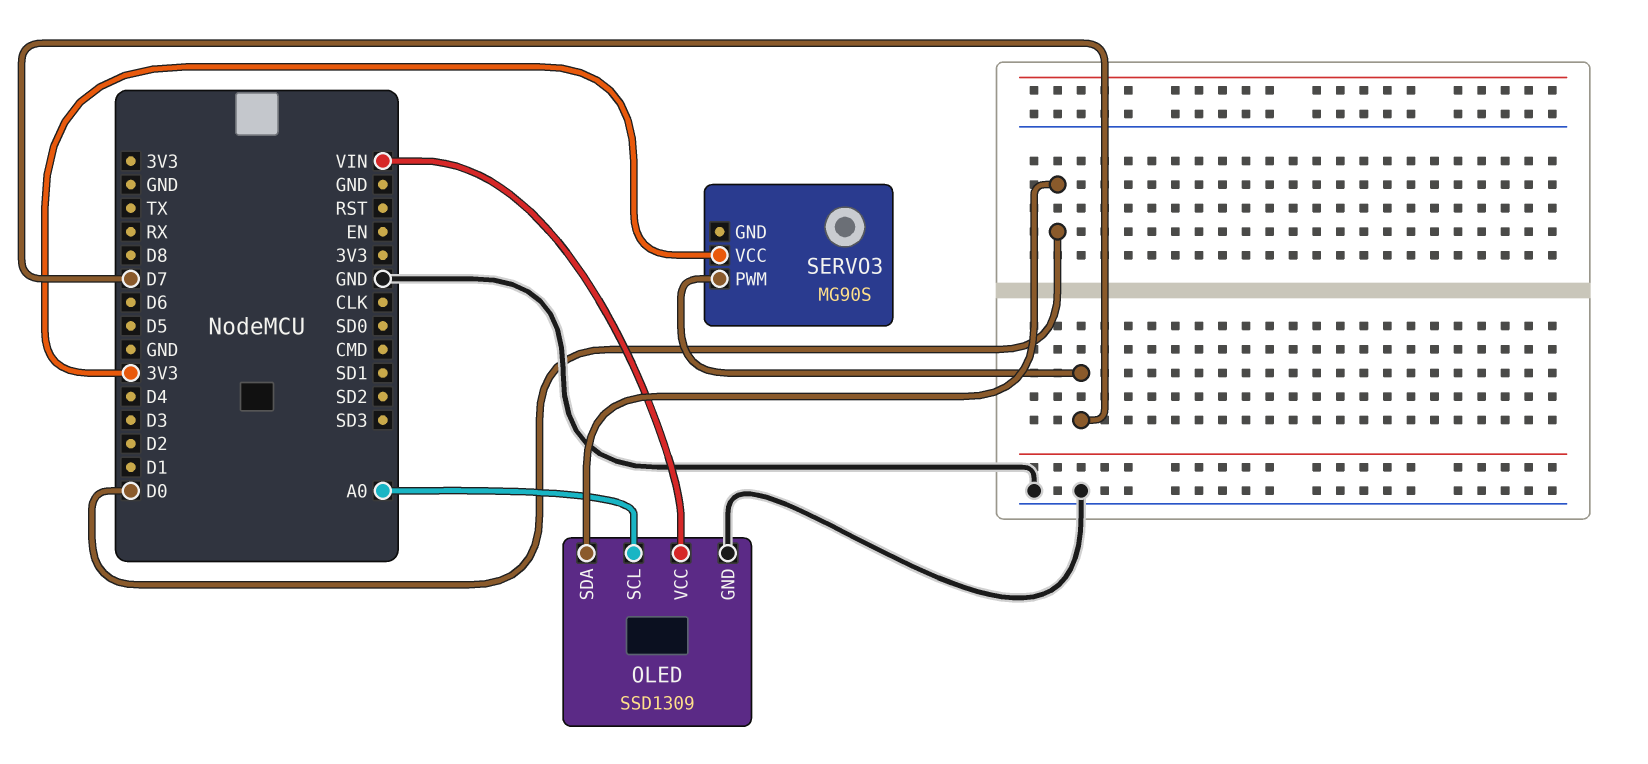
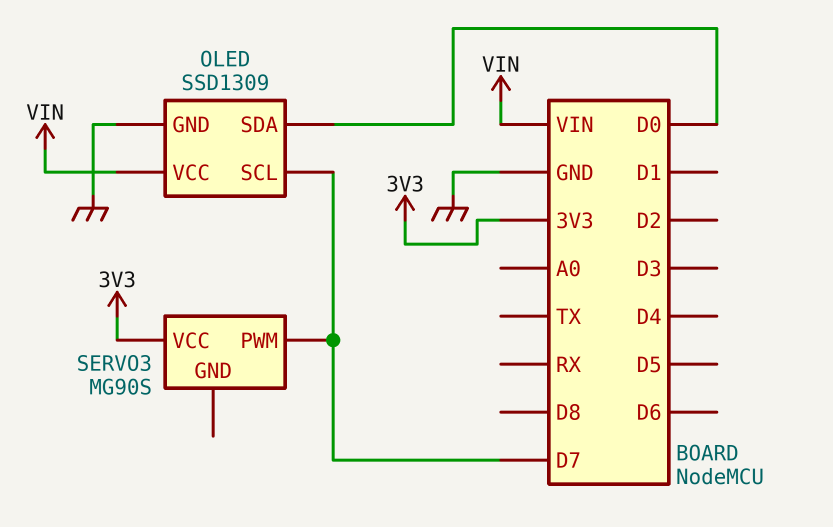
OLED pin SCL: A0 -> D7

